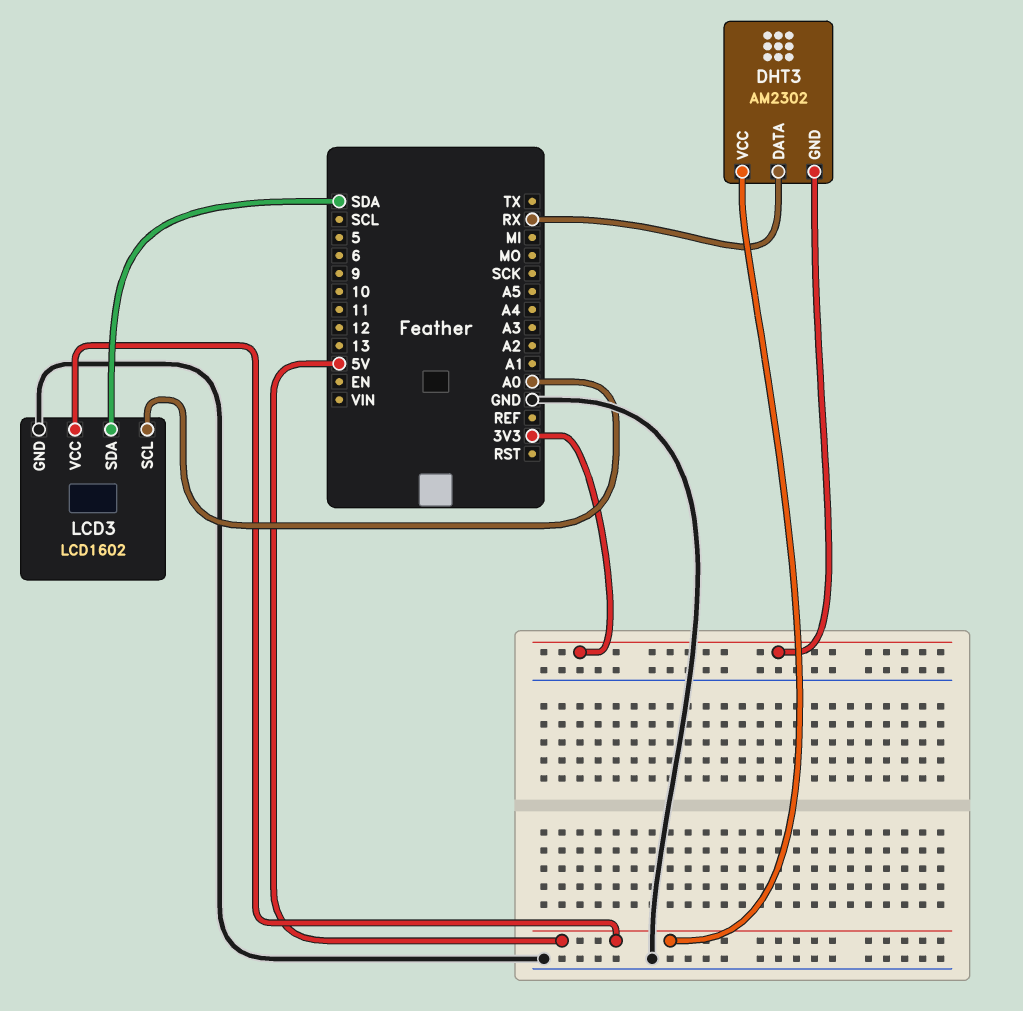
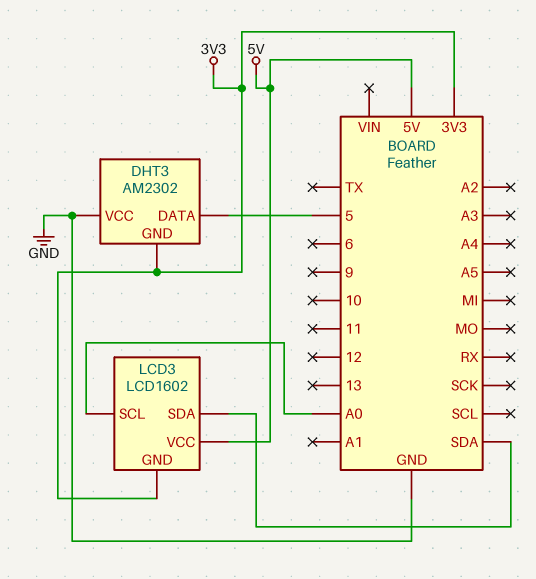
DHT3 pin DATA: RX -> 5
DHT3 pin VCC: 5V -> GND
LCD3 pin GND: GND -> 3V3

